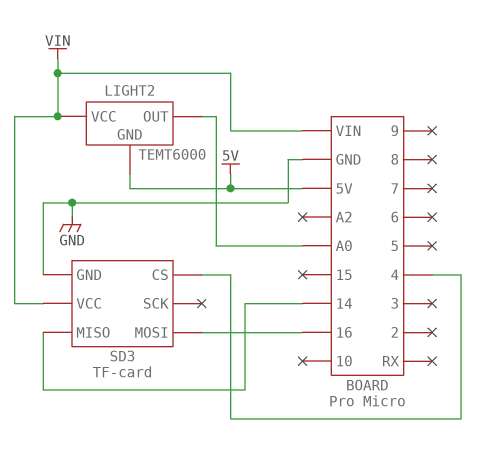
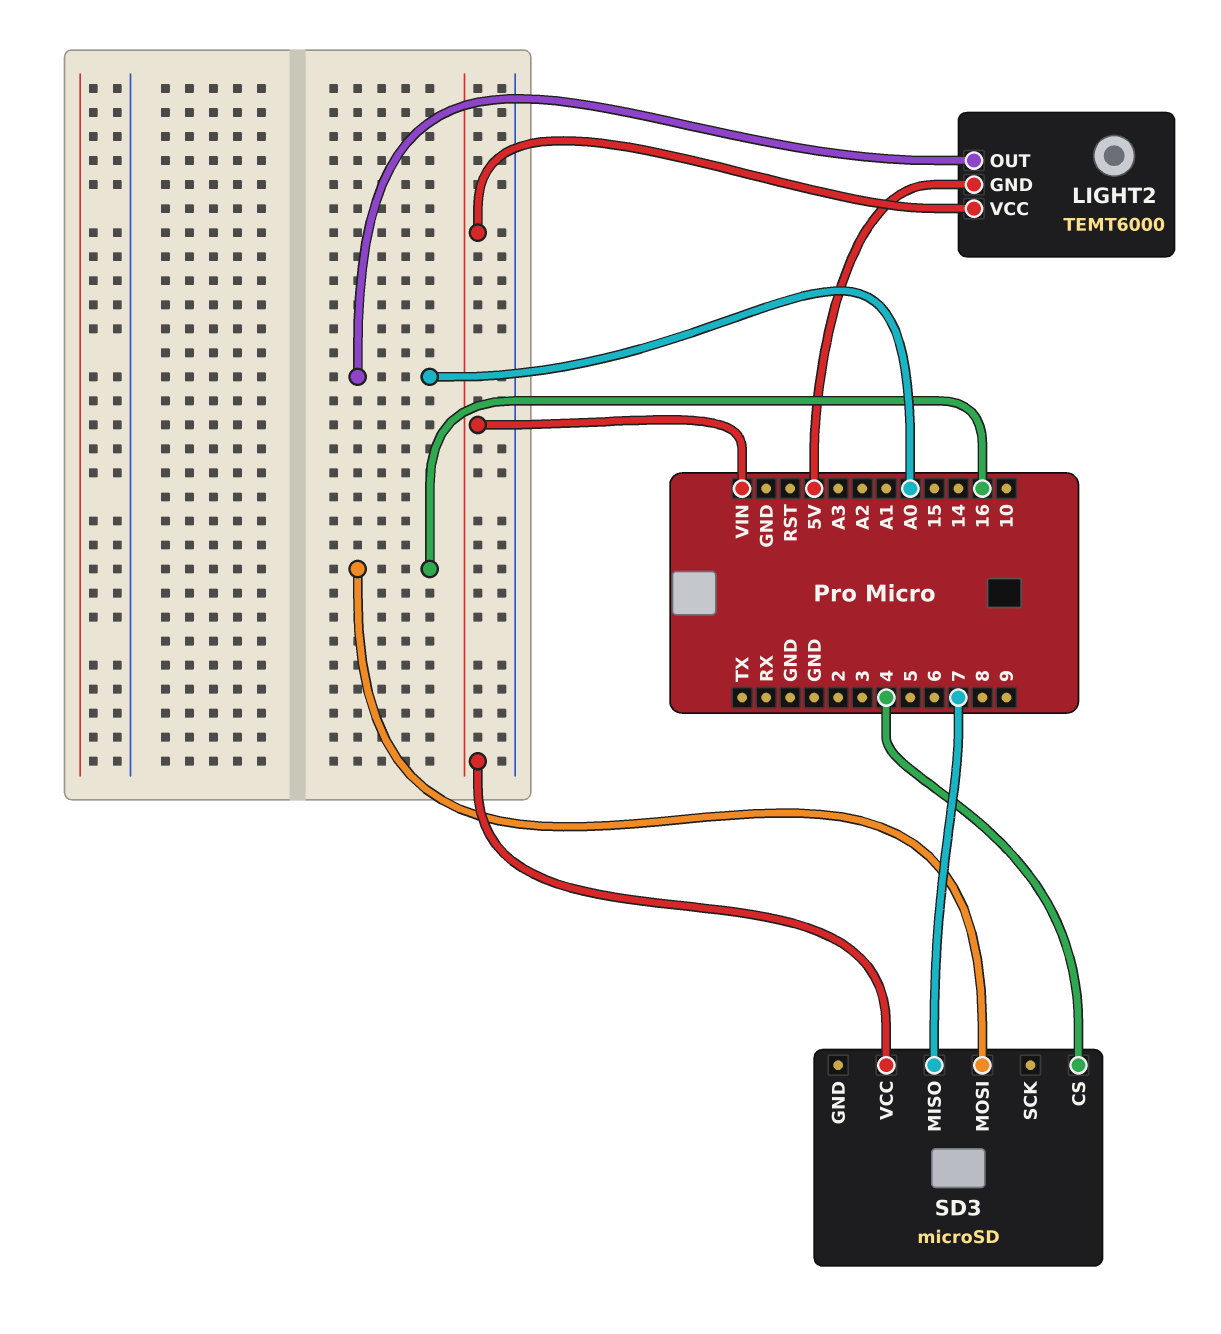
SD3: TF-card -> microSD
SD3 pin GND: GND -> none
SD3 pin MISO: 14 -> 7

